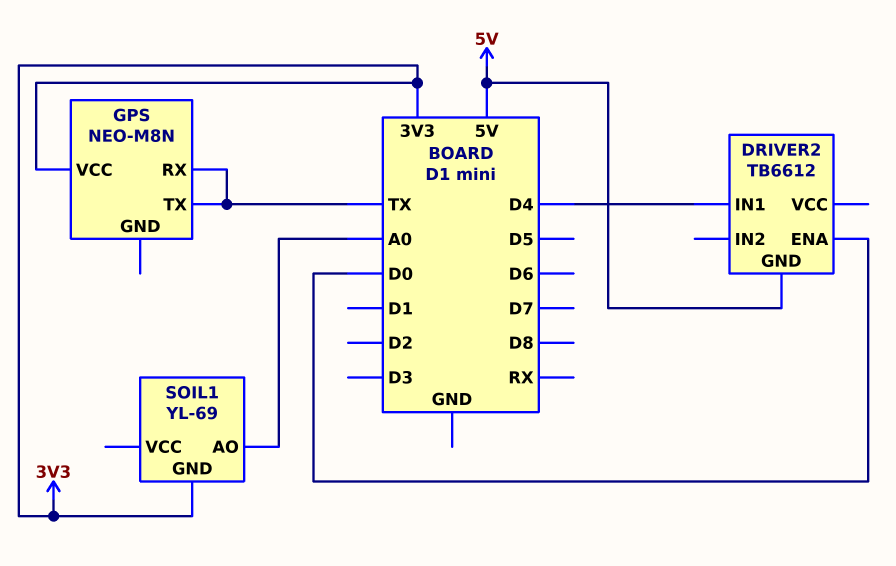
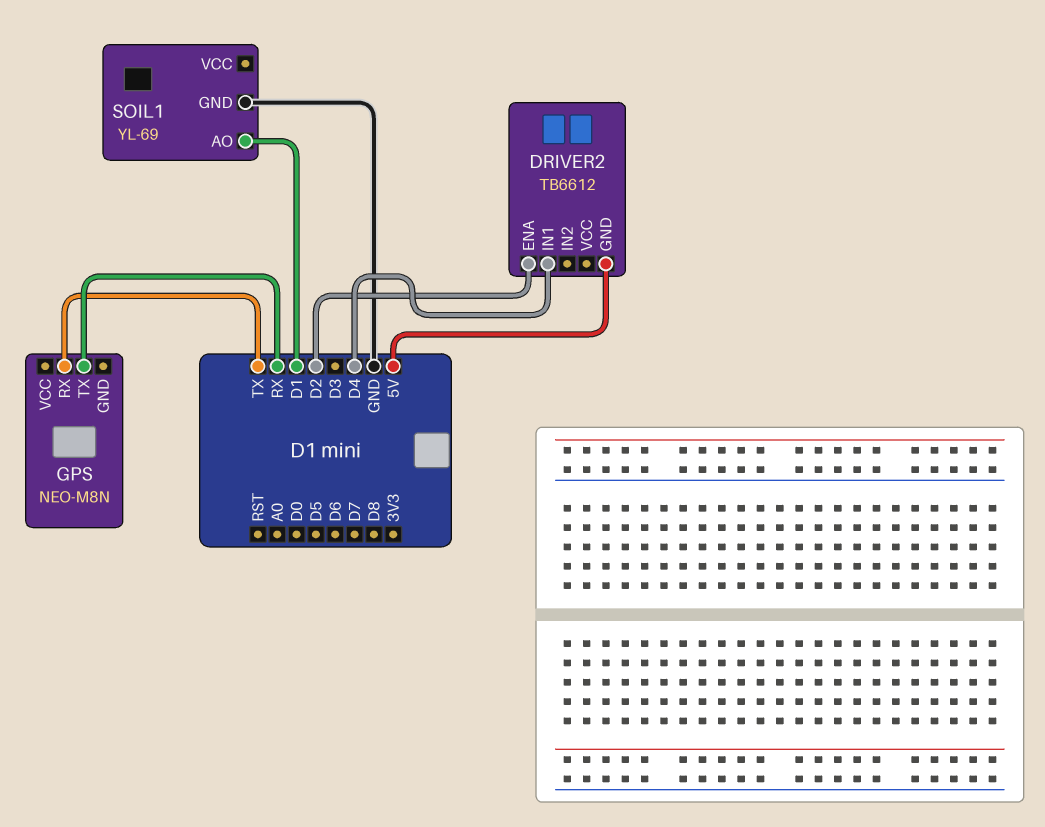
DRIVER2 pin ENA: D0 -> D2
GPS pin TX: TX -> RX
GPS pin VCC: 3V3 -> none
SOIL1 pin AO: A0 -> D1
SOIL1 pin GND: 3V3 -> GND

